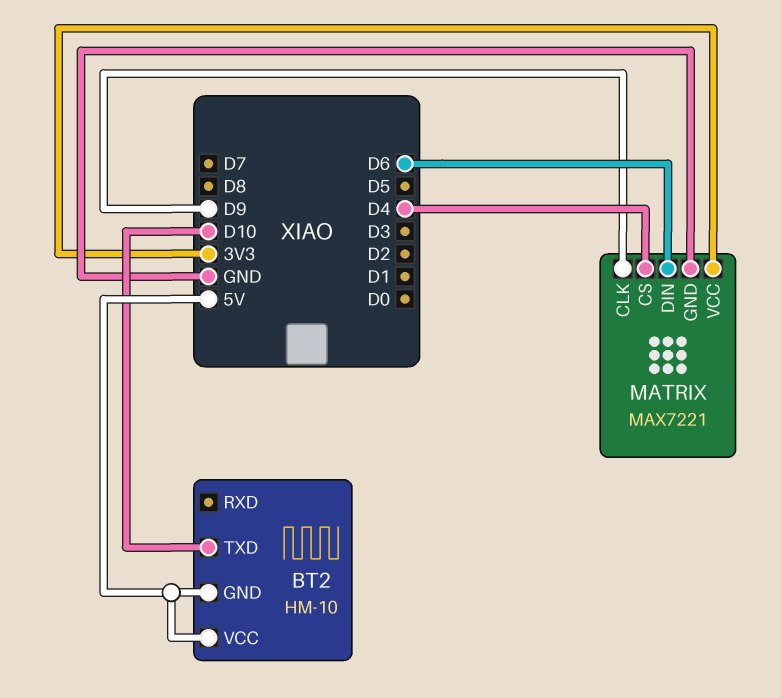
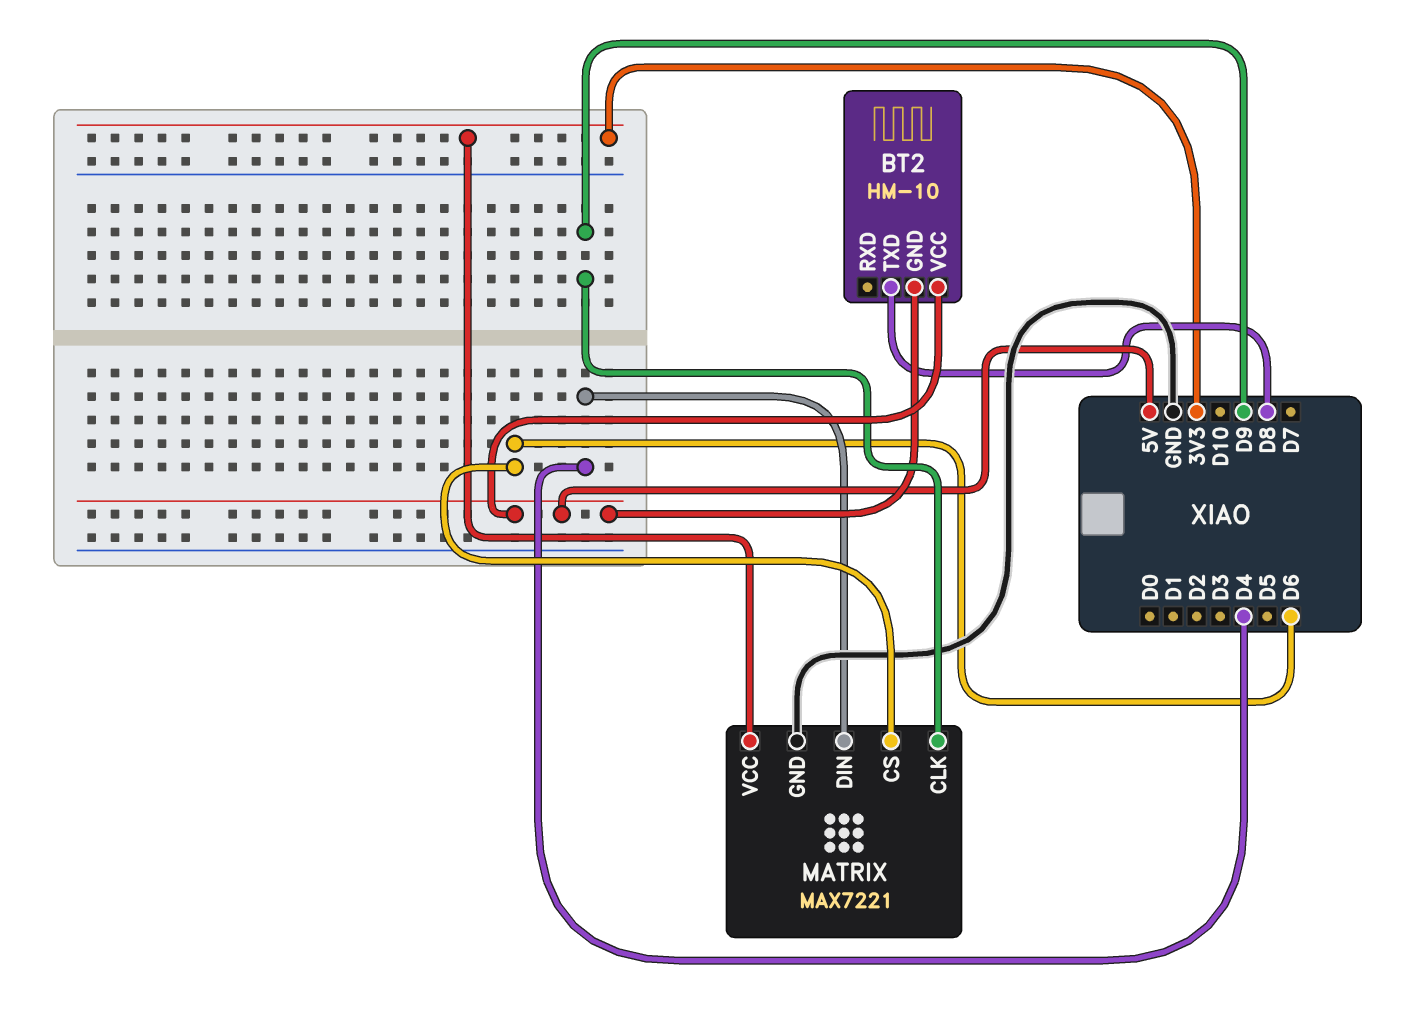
BT2 pin TXD: D10 -> D8
MATRIX pin CS: D4 -> D6
MATRIX pin DIN: D6 -> D4

